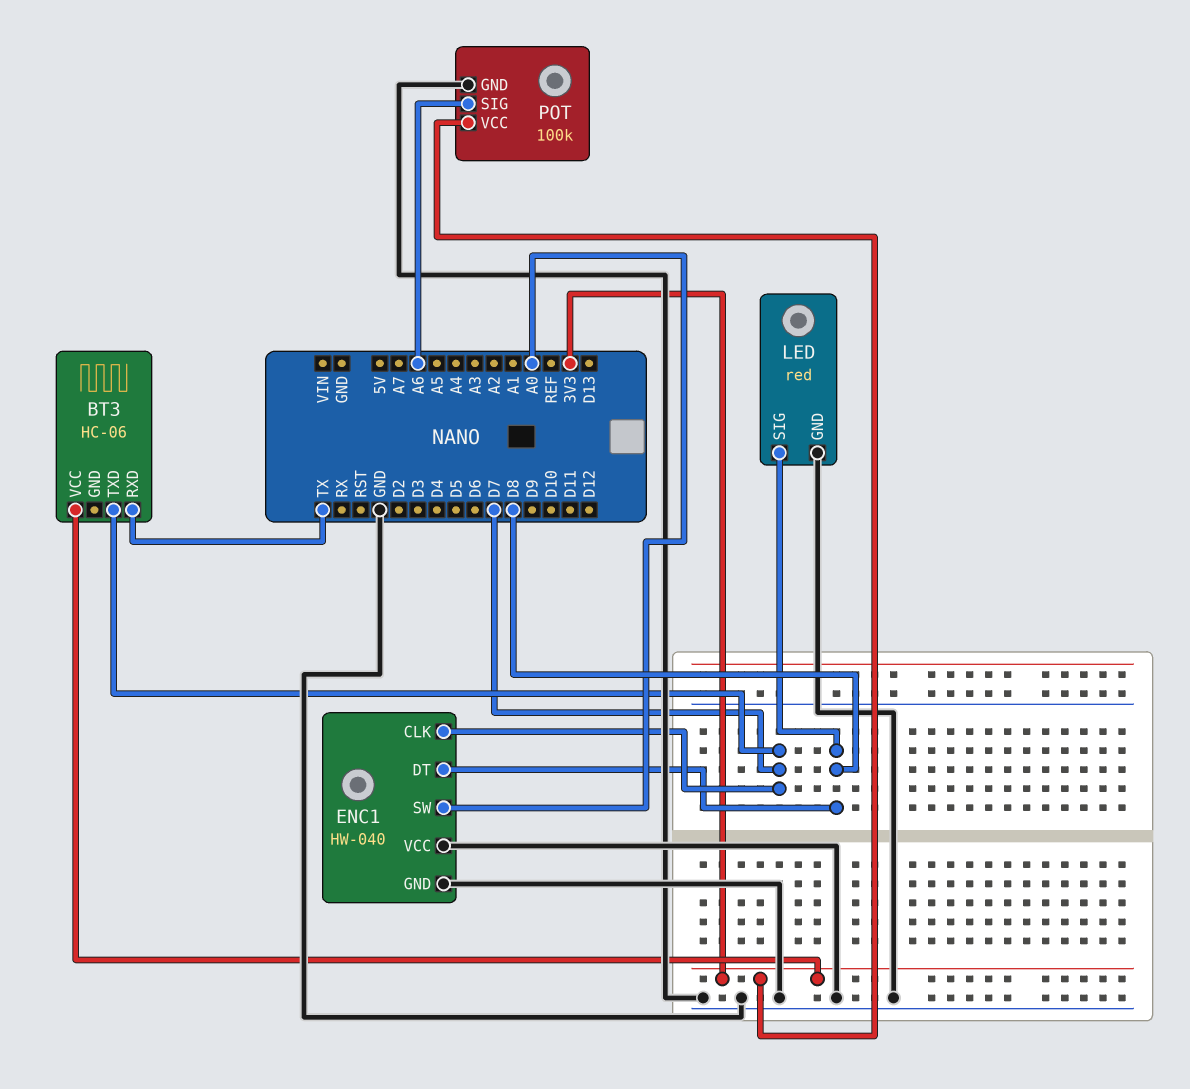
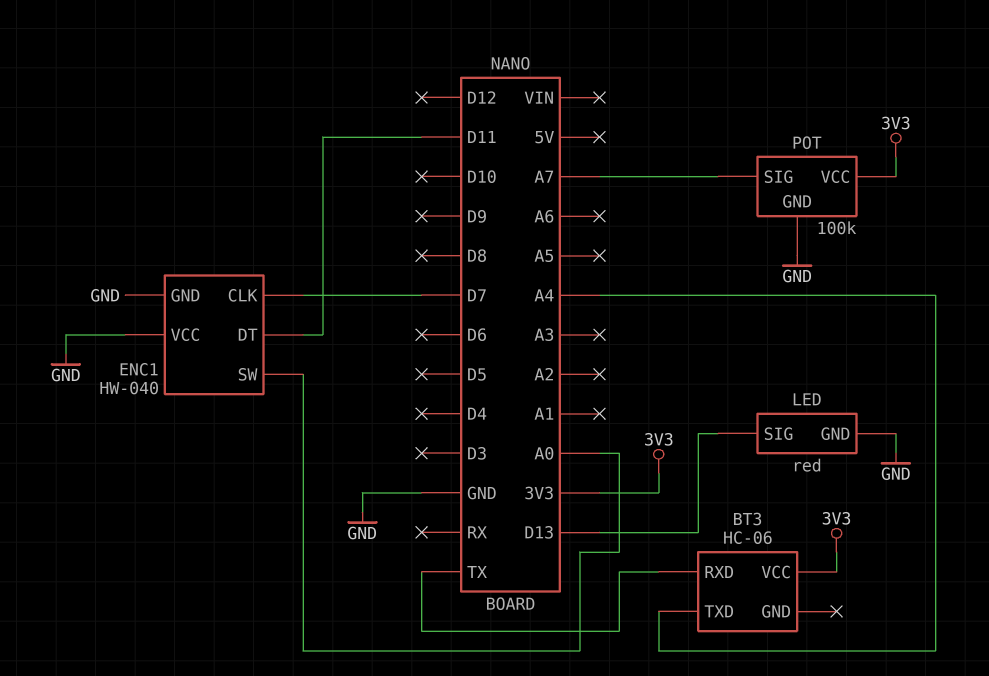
BT3 pin TXD: D7 -> A4
ENC1 pin DT: D8 -> D11
LED pin SIG: D8 -> D13
POT pin SIG: A6 -> A7

